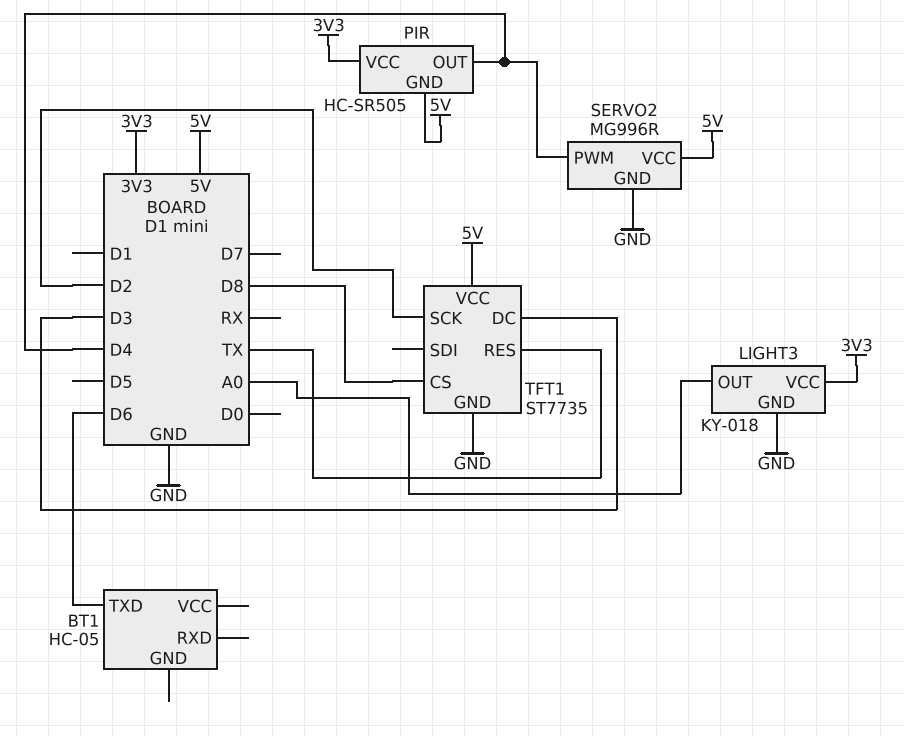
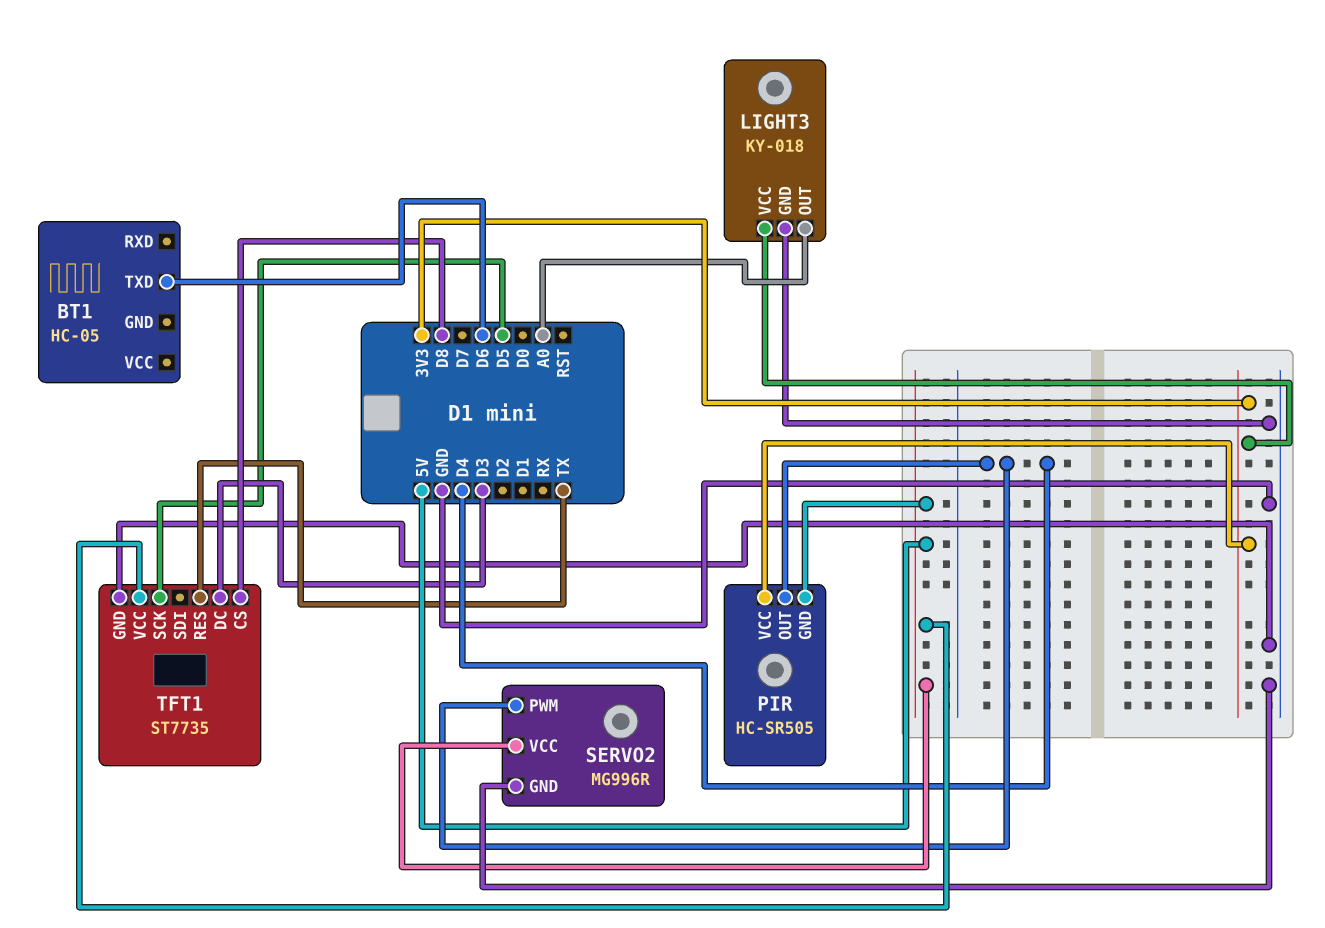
TFT1 pin SCK: D2 -> D5

